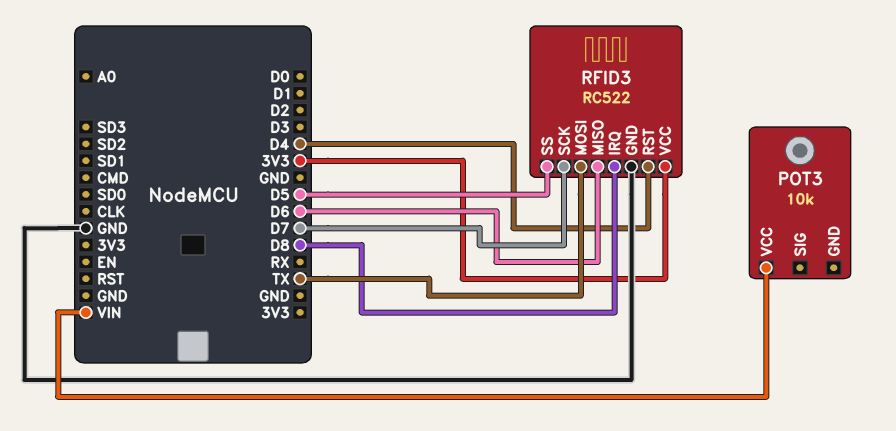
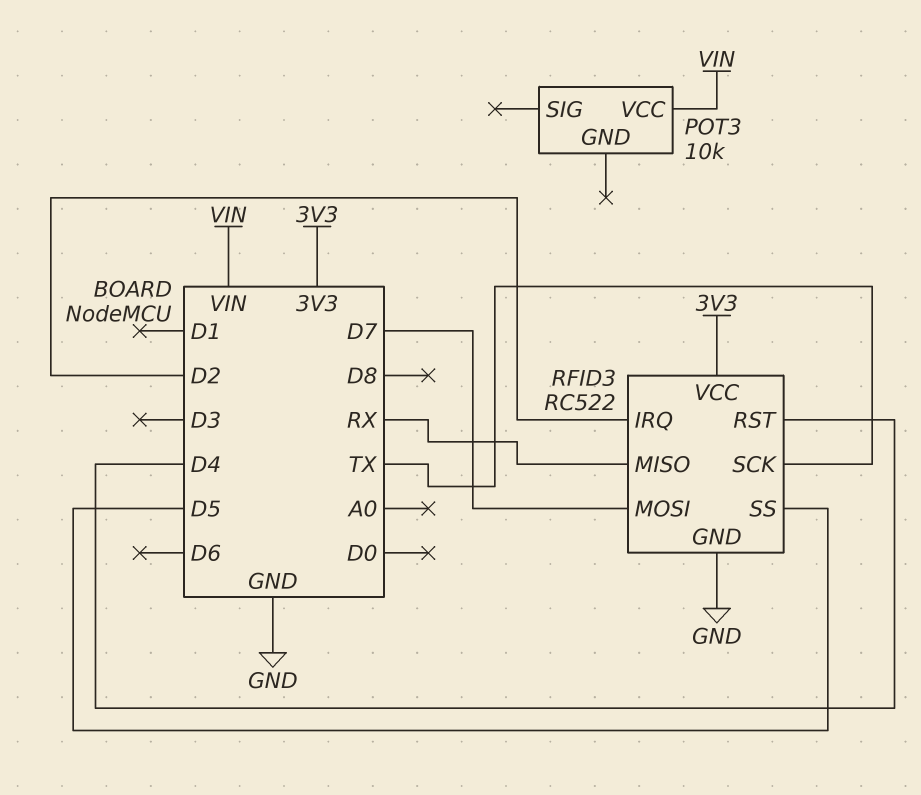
RFID3 pin IRQ: D8 -> D2
RFID3 pin MISO: D6 -> RX
RFID3 pin MOSI: TX -> D7
RFID3 pin SCK: D7 -> TX

